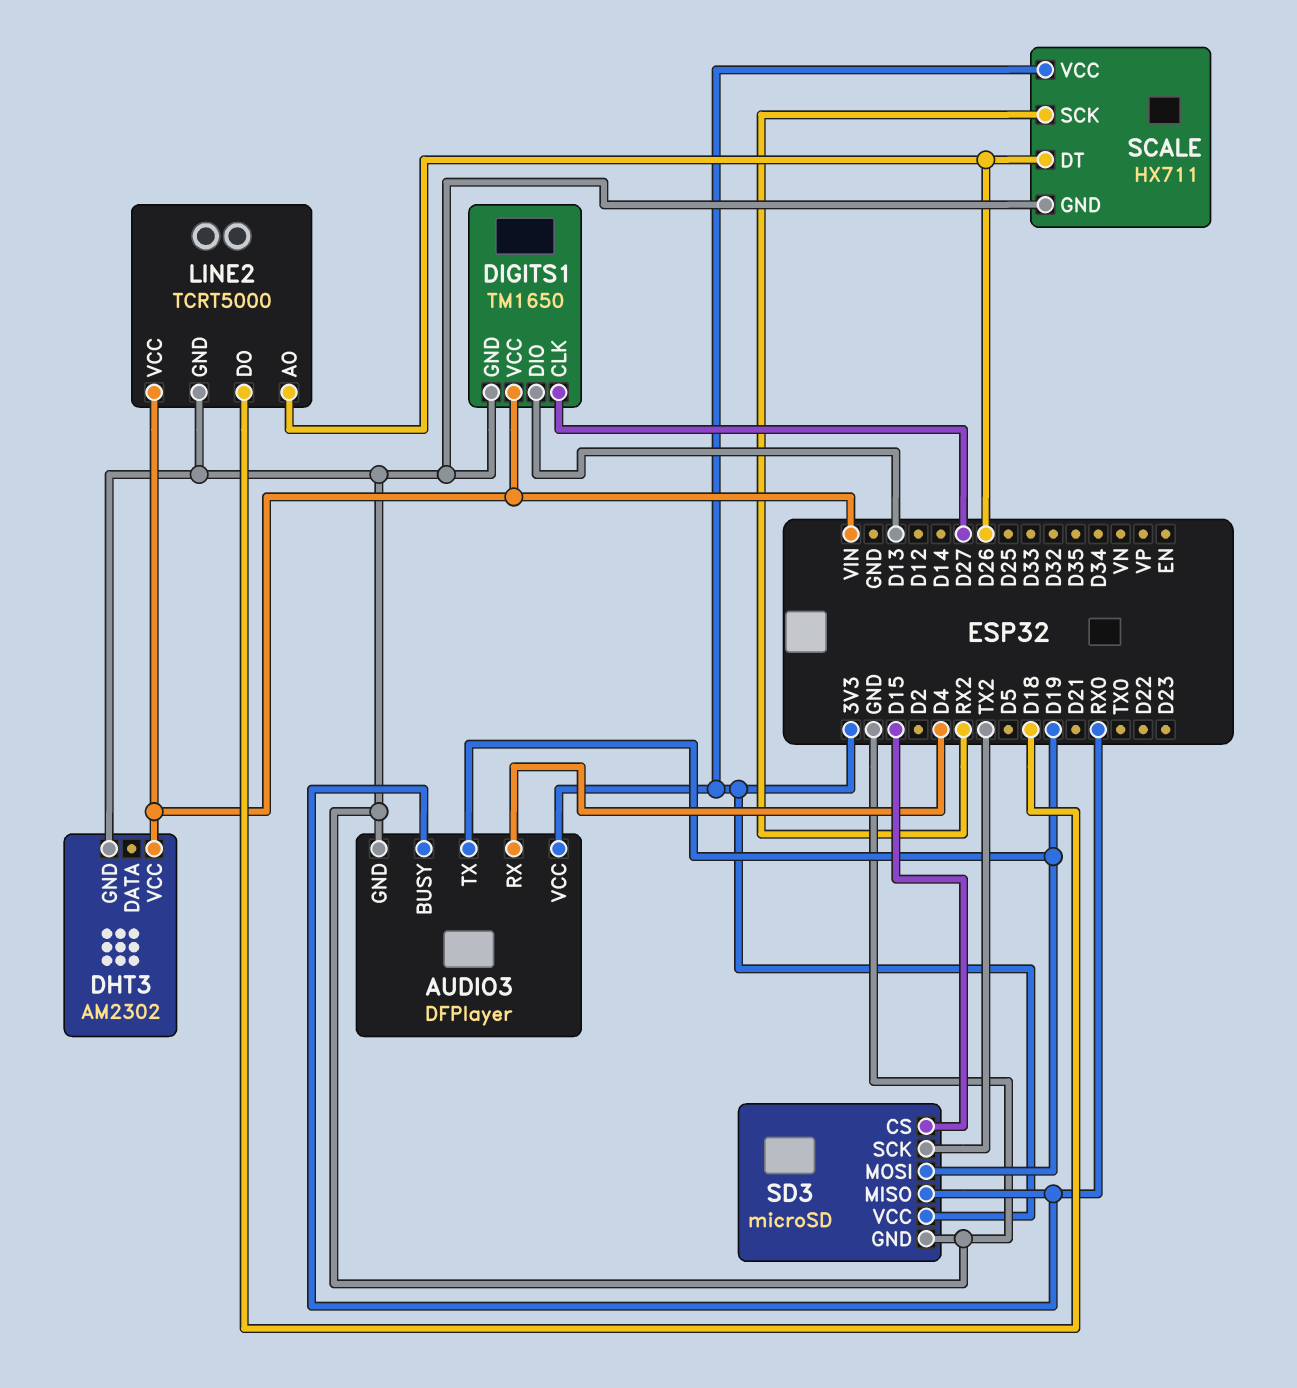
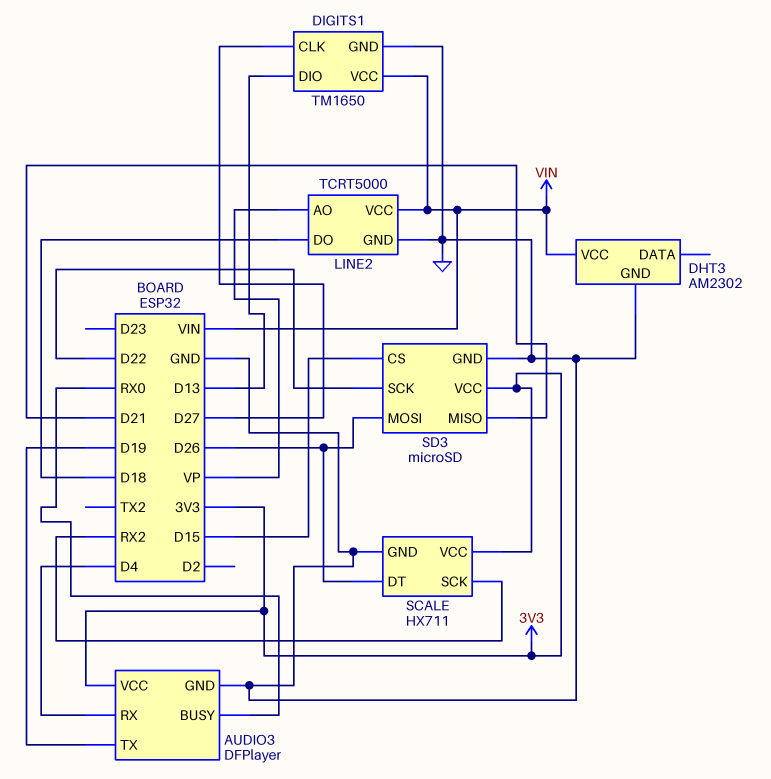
LINE2 pin AO: D26 -> VP
SD3 pin MISO: RX0 -> D21
SD3 pin MOSI: D19 -> D26
SD3 pin SCK: TX2 -> D22

